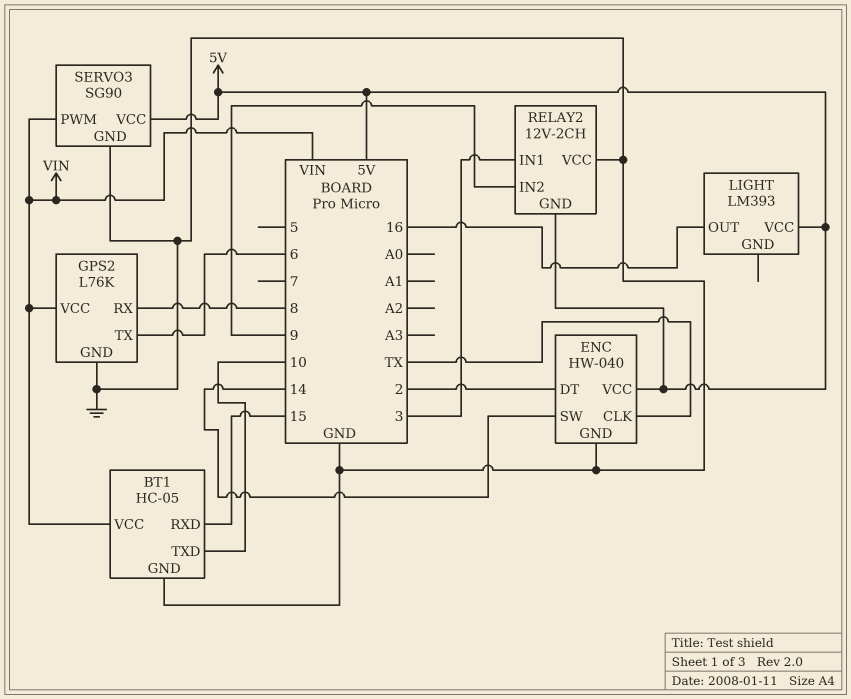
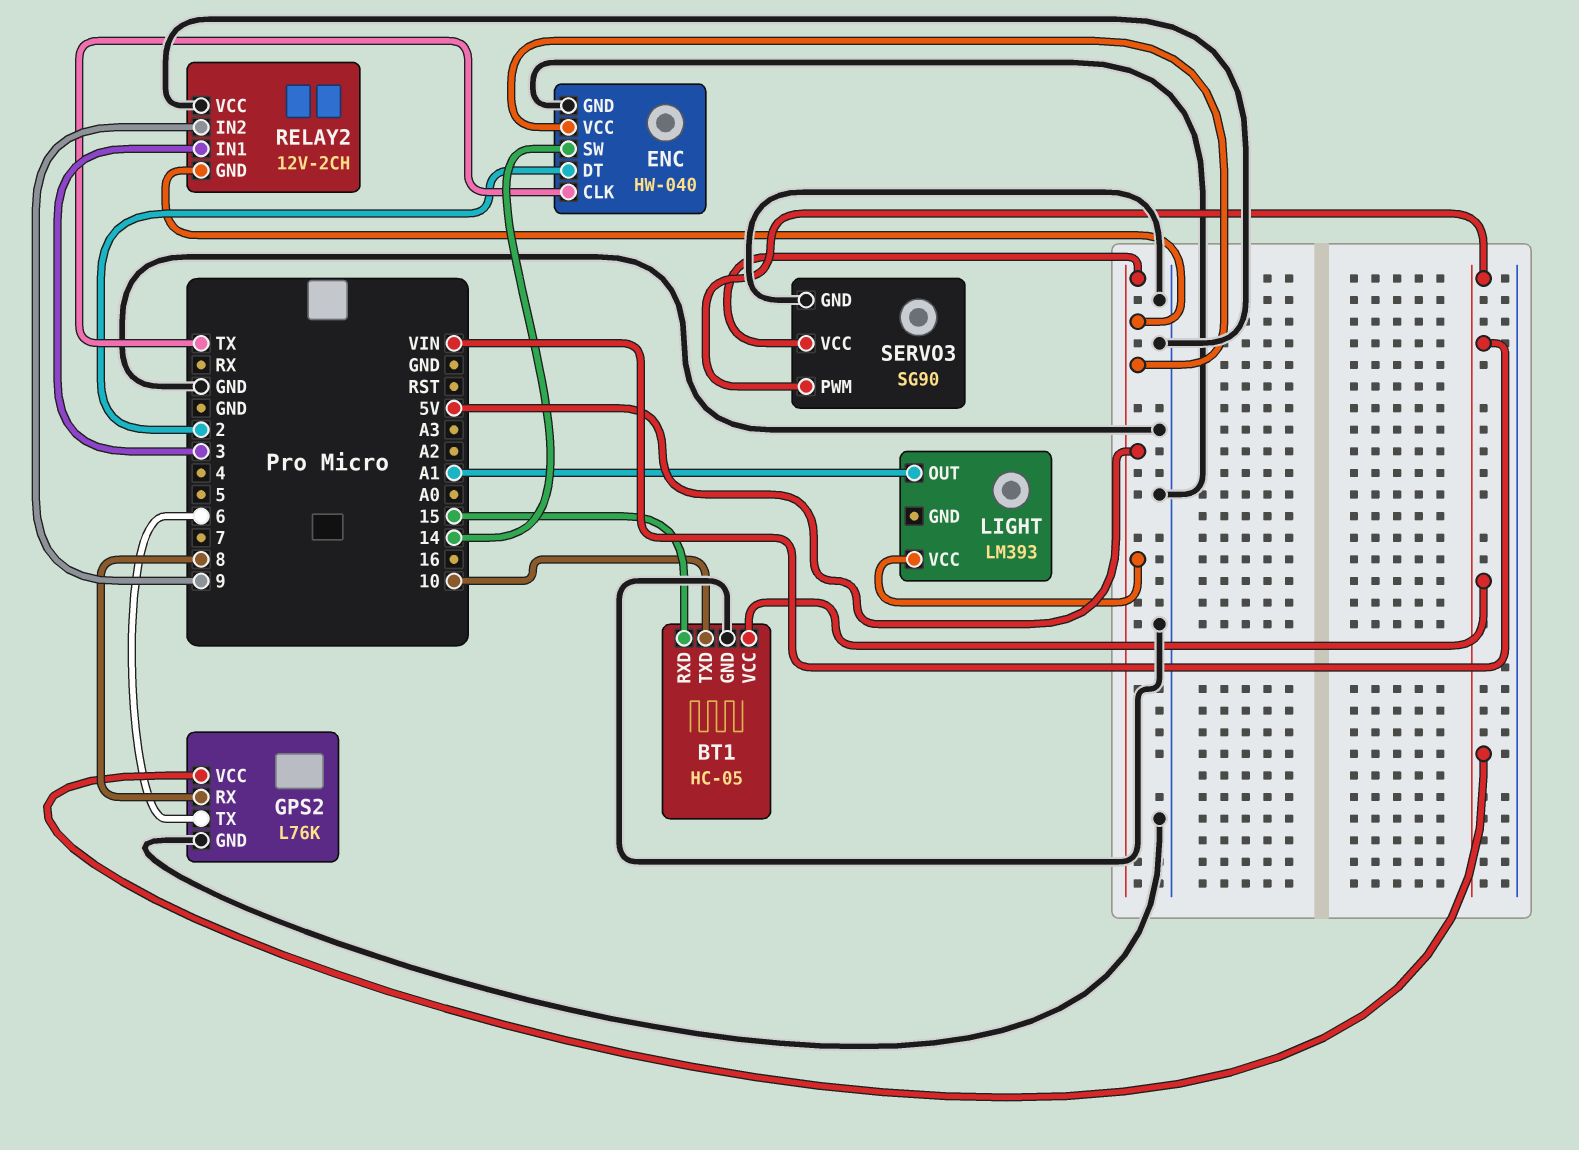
LIGHT pin OUT: 16 -> A1

